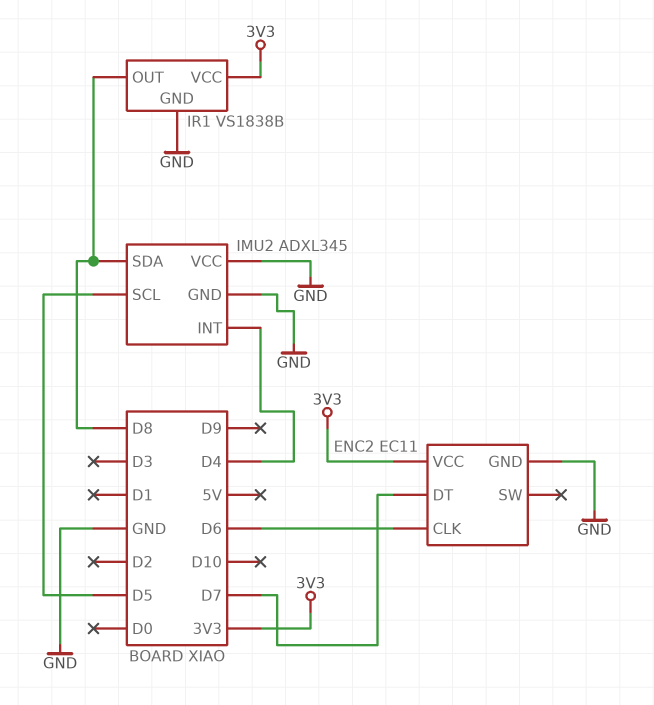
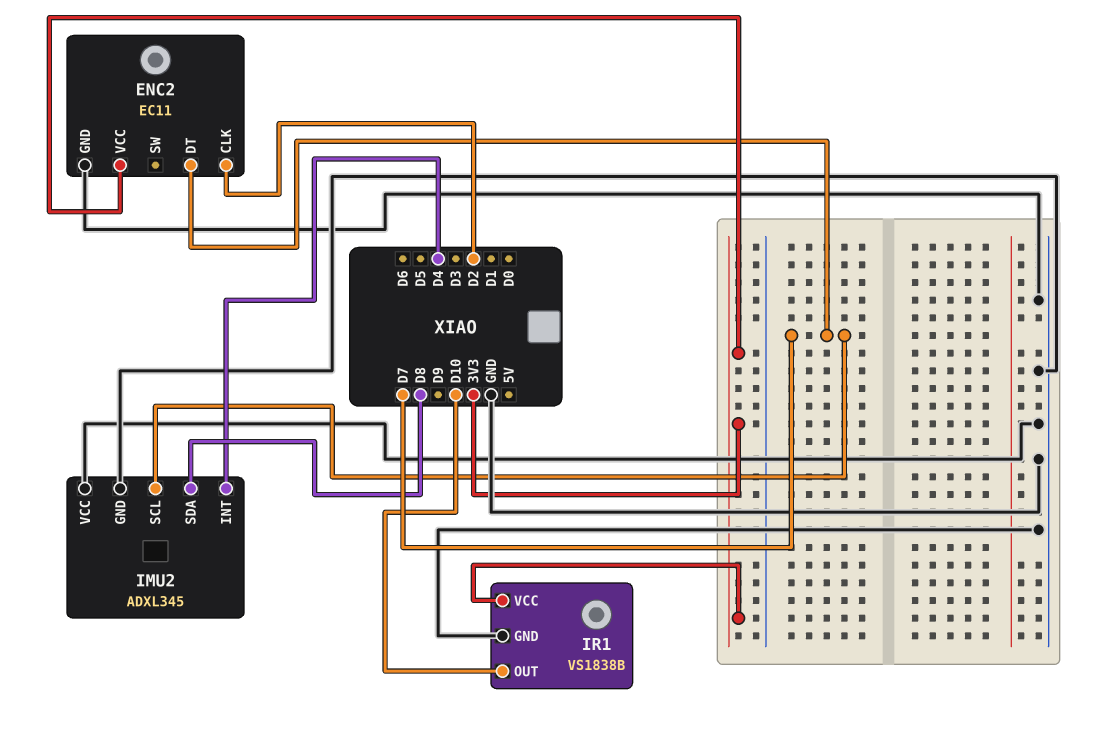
ENC2 pin CLK: D6 -> D2
IMU2 pin SCL: D5 -> D7
IR1 pin OUT: D8 -> D10

